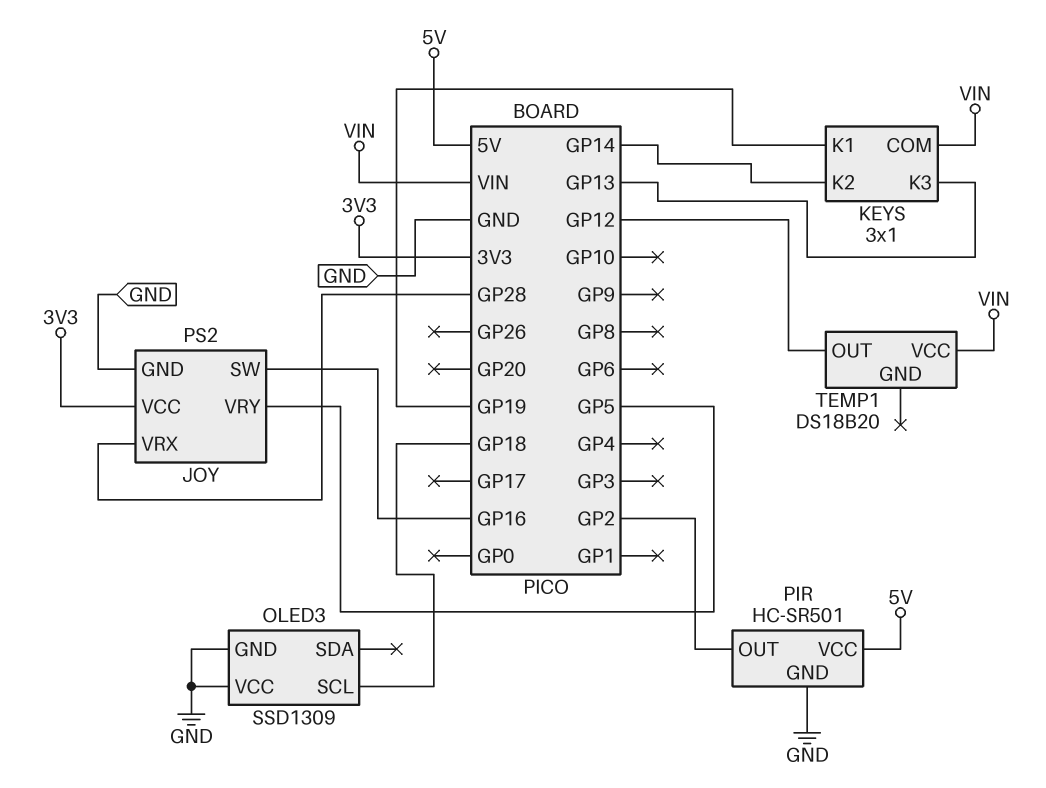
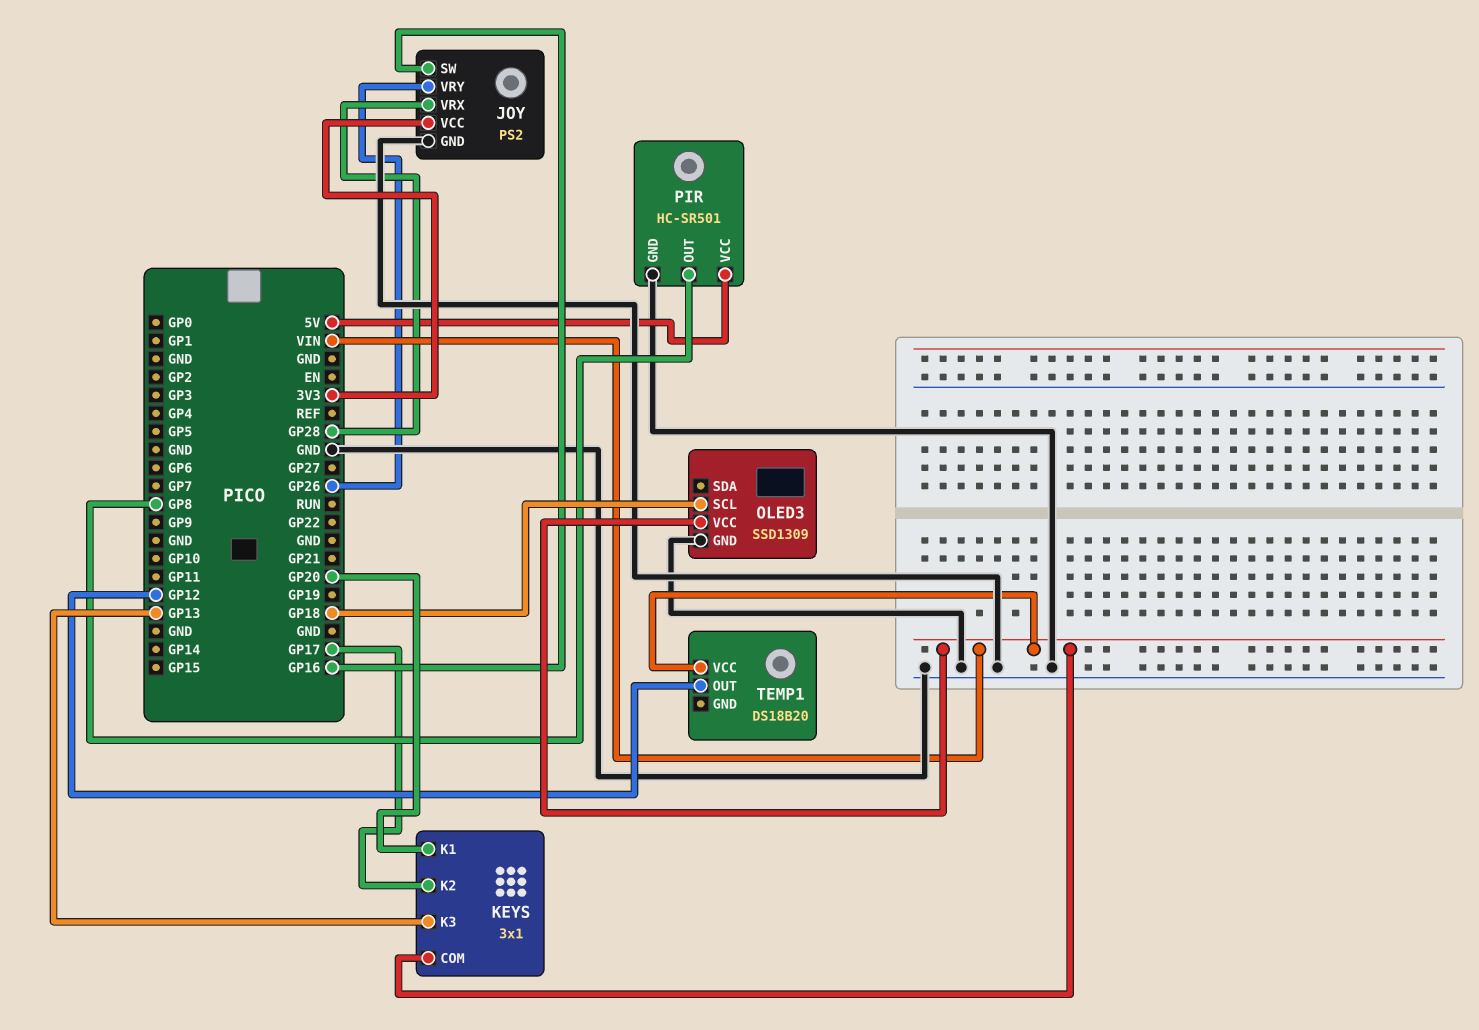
JOY pin VRY: GP5 -> GP26
KEYS pin K1: GP19 -> GP20
KEYS pin K2: GP14 -> GP17
OLED3 pin VCC: GND -> VIN
PIR pin OUT: GP2 -> GP8

